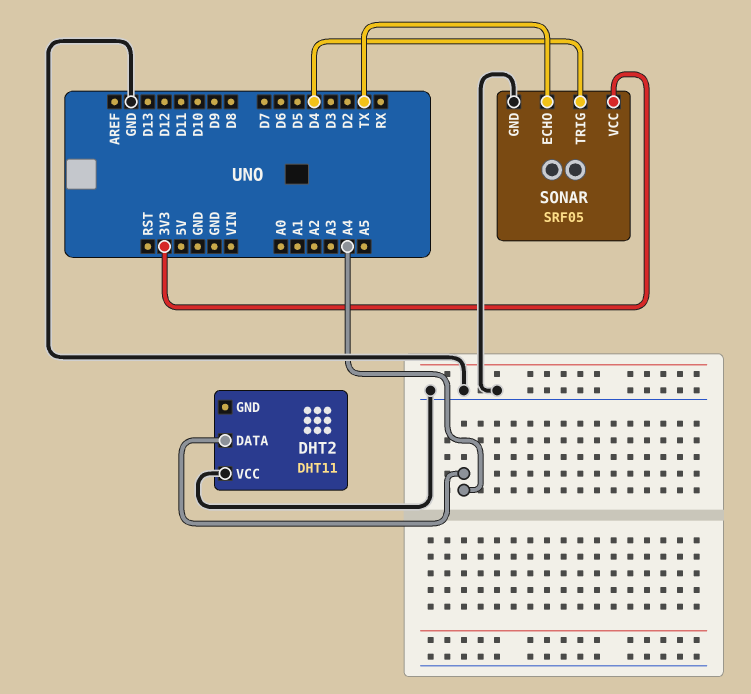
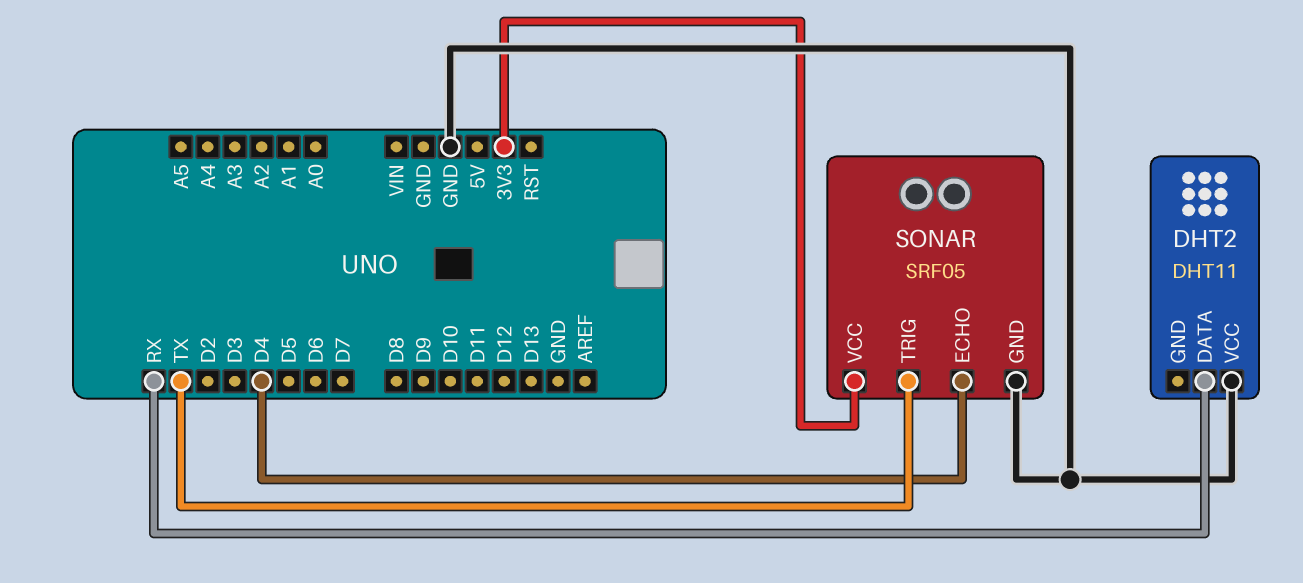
DHT2 pin DATA: A4 -> RX
SONAR pin ECHO: TX -> D4
SONAR pin TRIG: D4 -> TX

